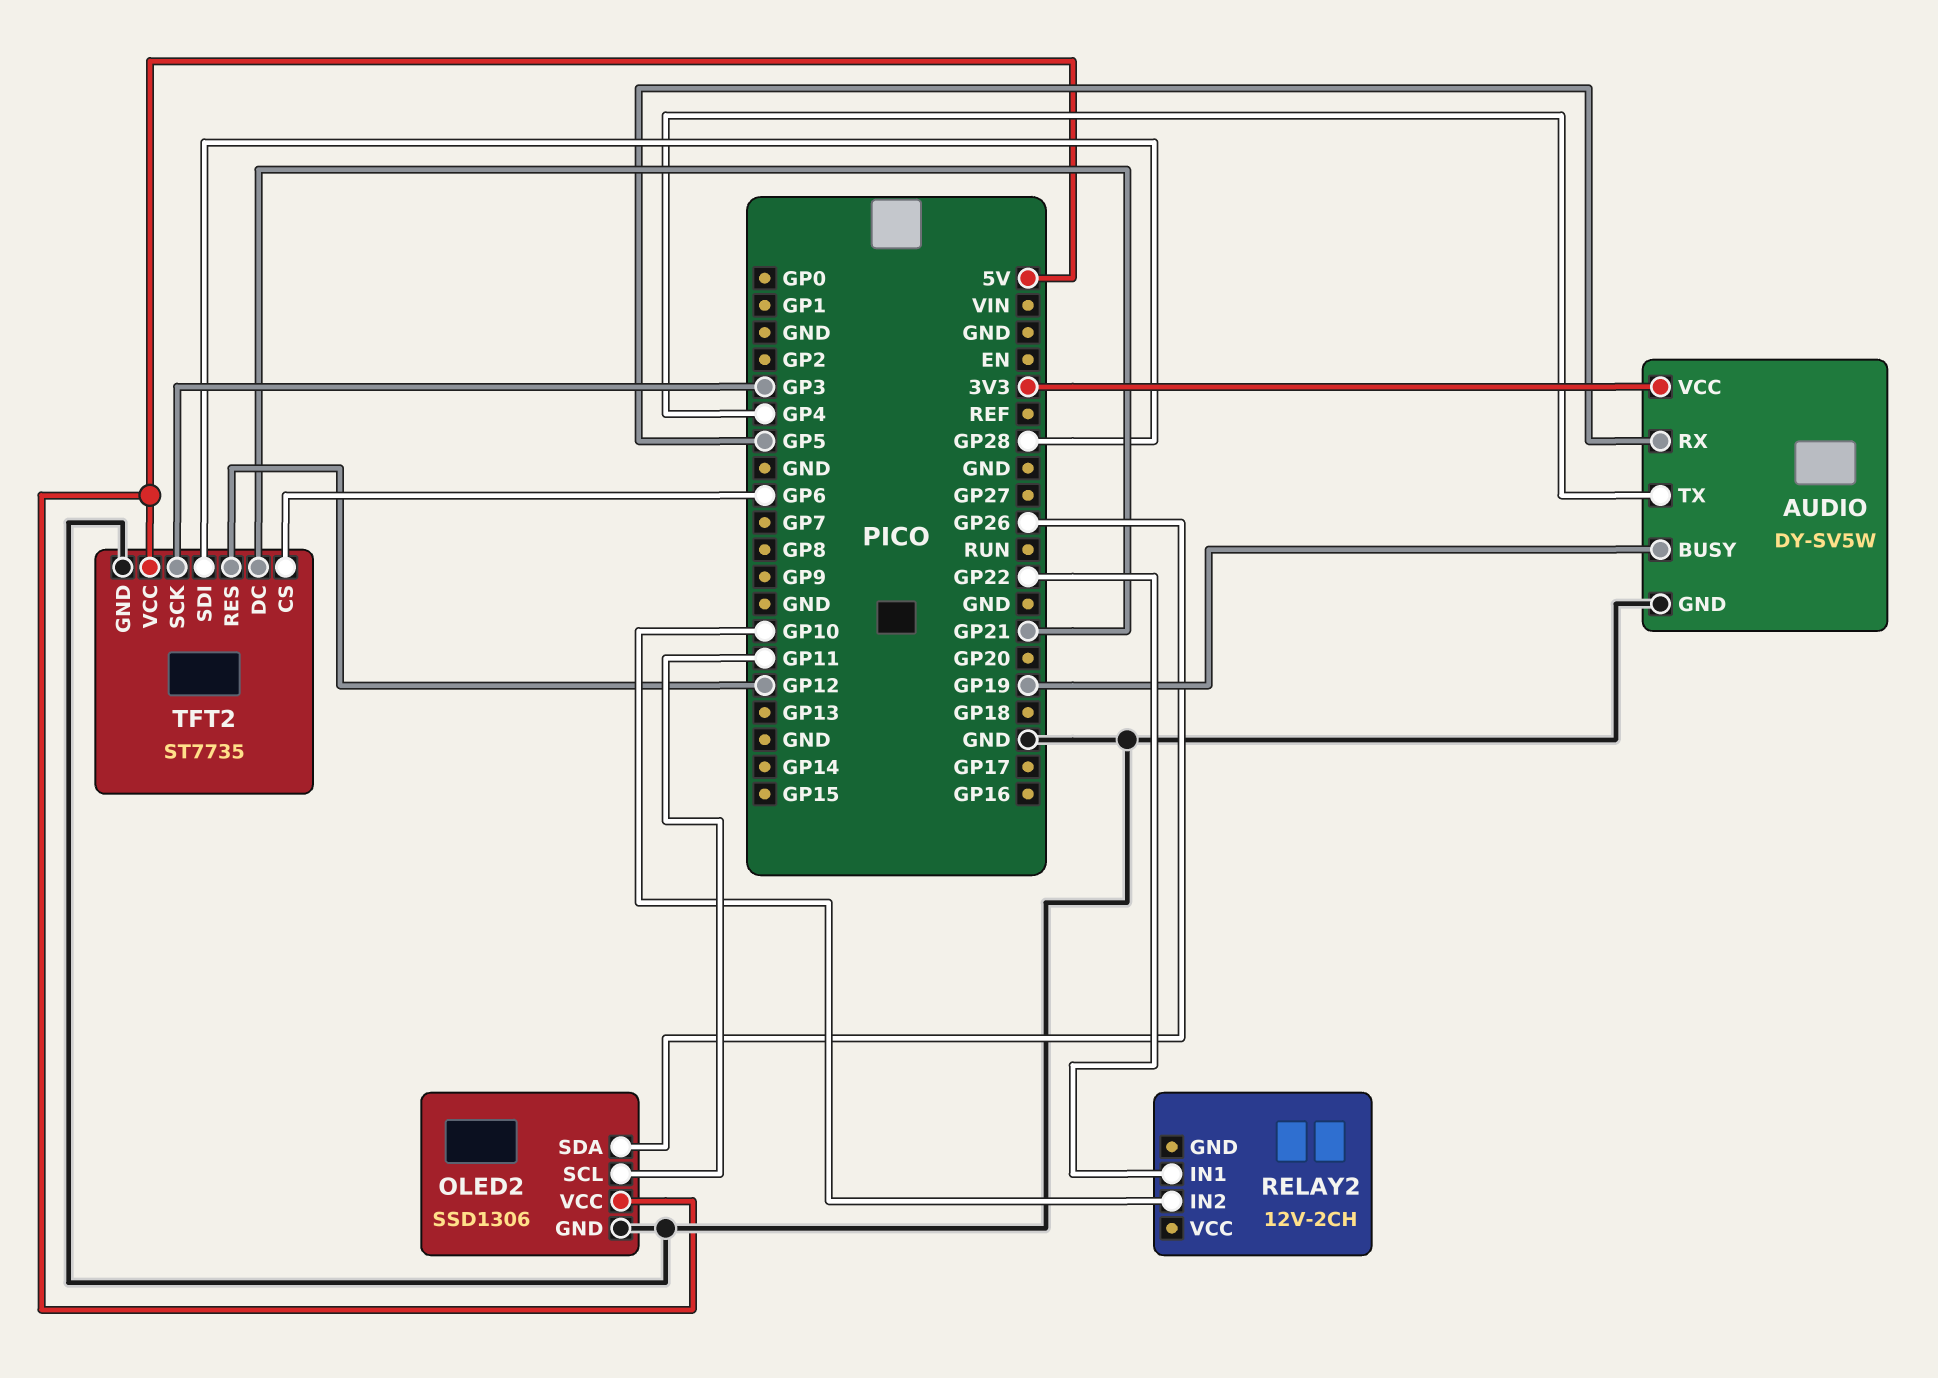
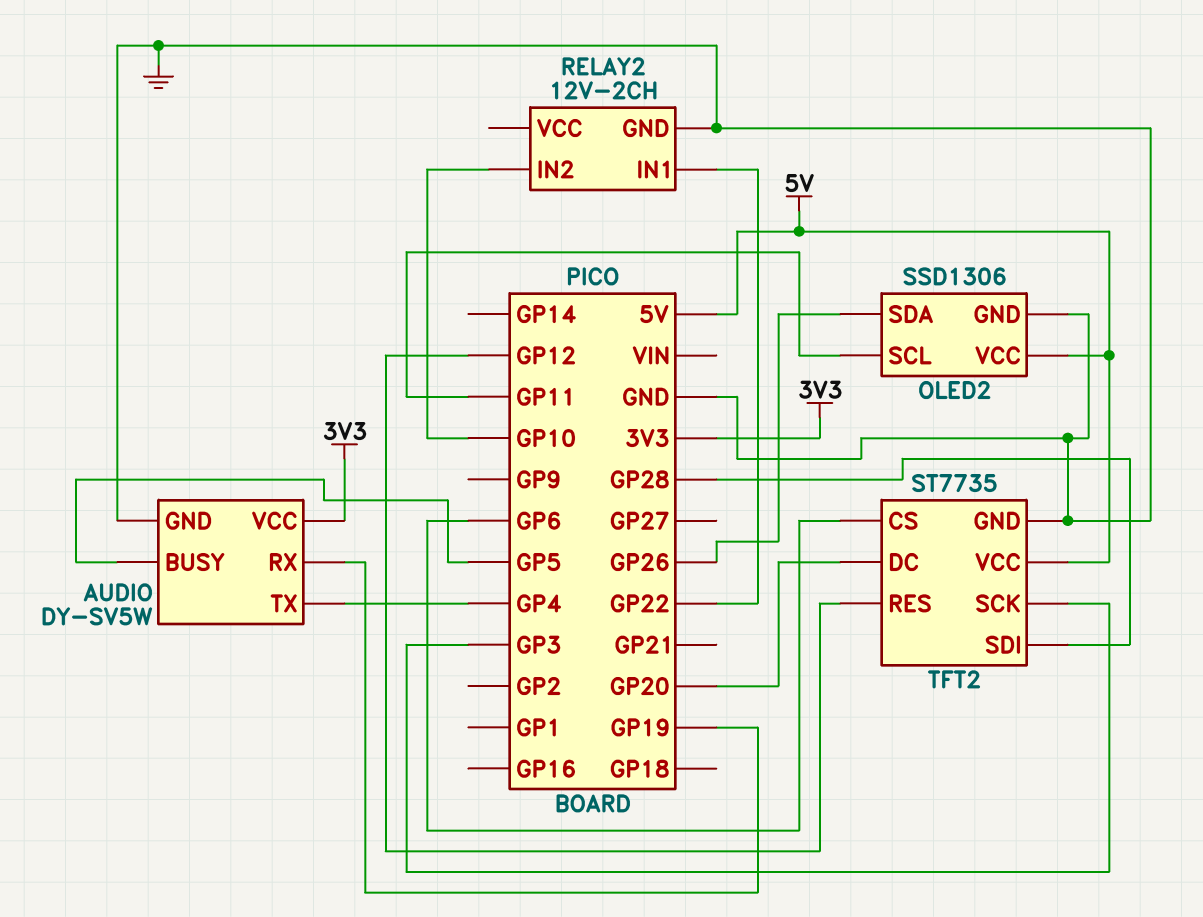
AUDIO pin BUSY: GP19 -> GP5
AUDIO pin RX: GP5 -> GP19
RELAY2 pin GND: none -> GND
TFT2 pin DC: GP21 -> GP20

